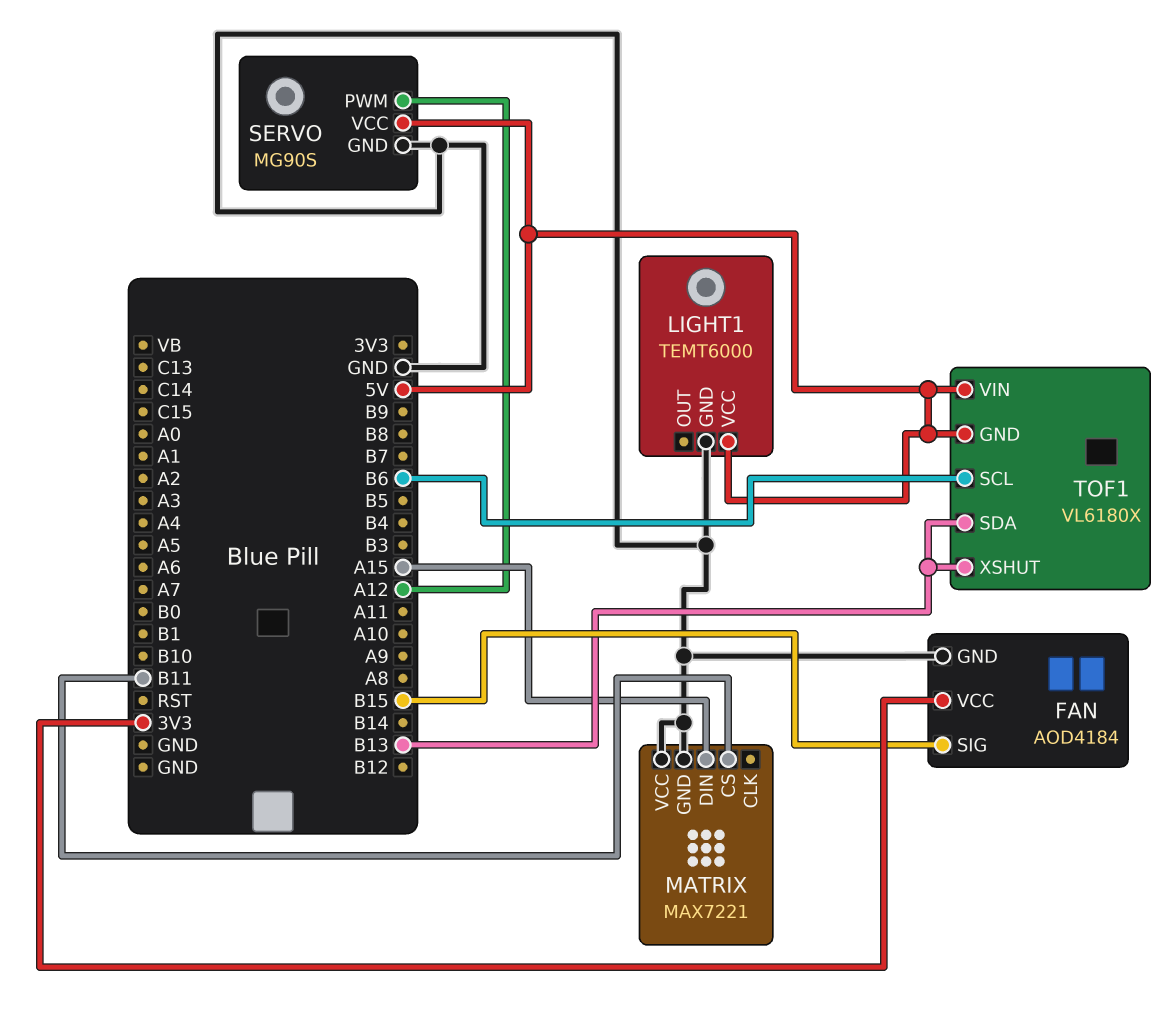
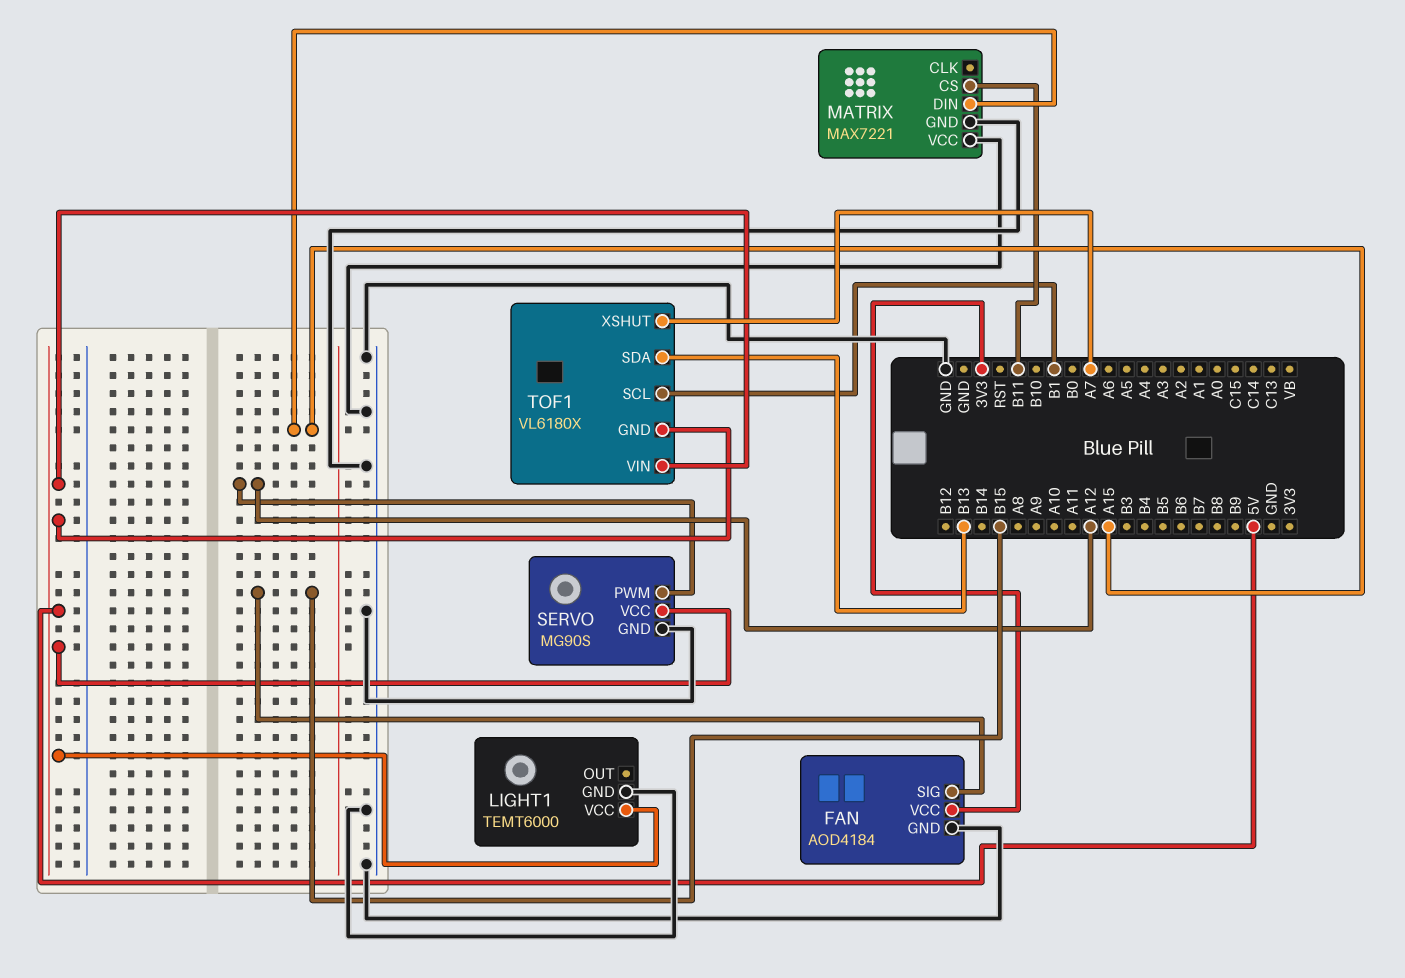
TOF1 pin SCL: B6 -> B1
TOF1 pin XSHUT: B13 -> A7

